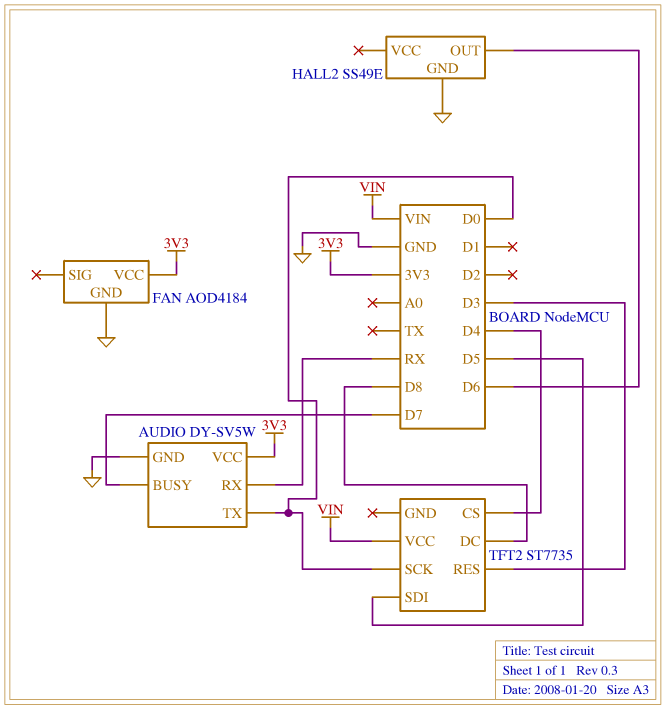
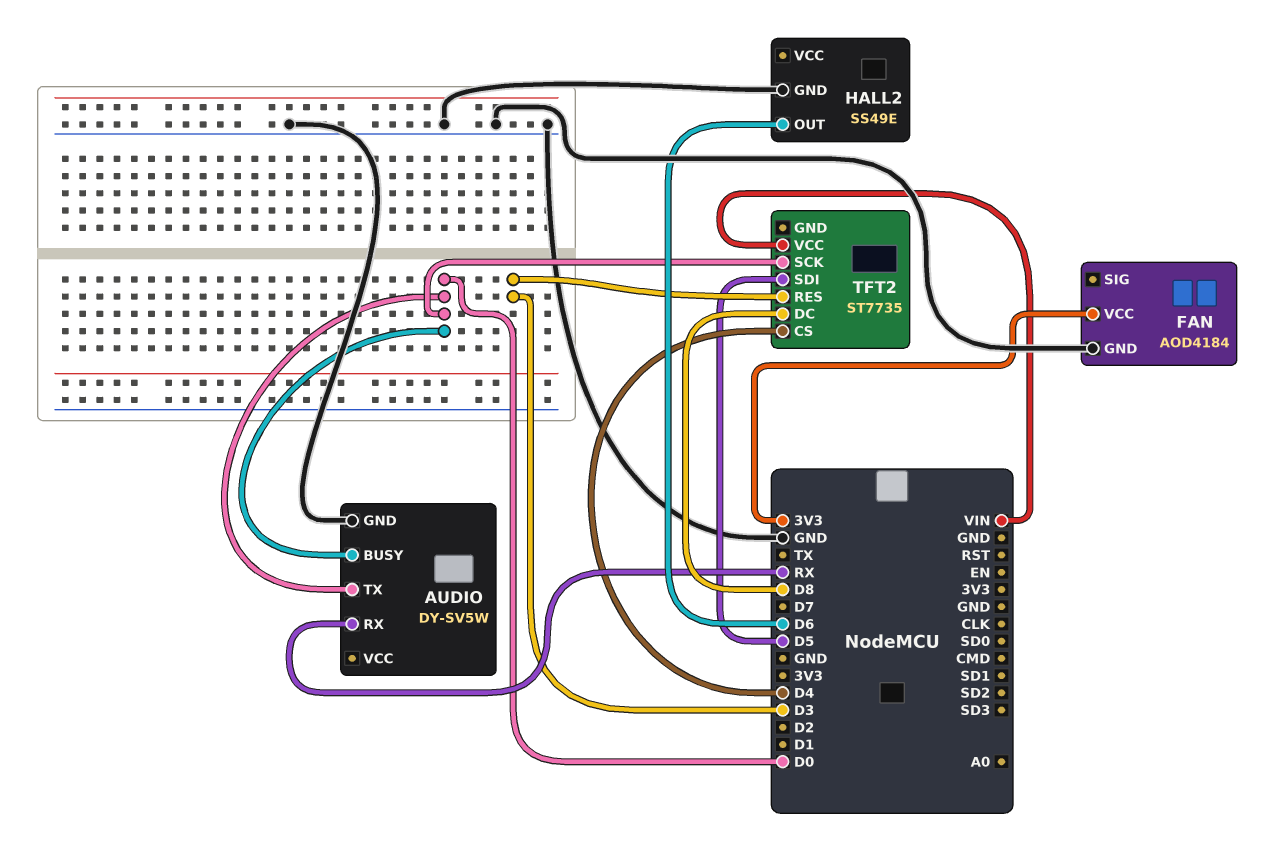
AUDIO pin BUSY: D7 -> D0
AUDIO pin VCC: 3V3 -> none

